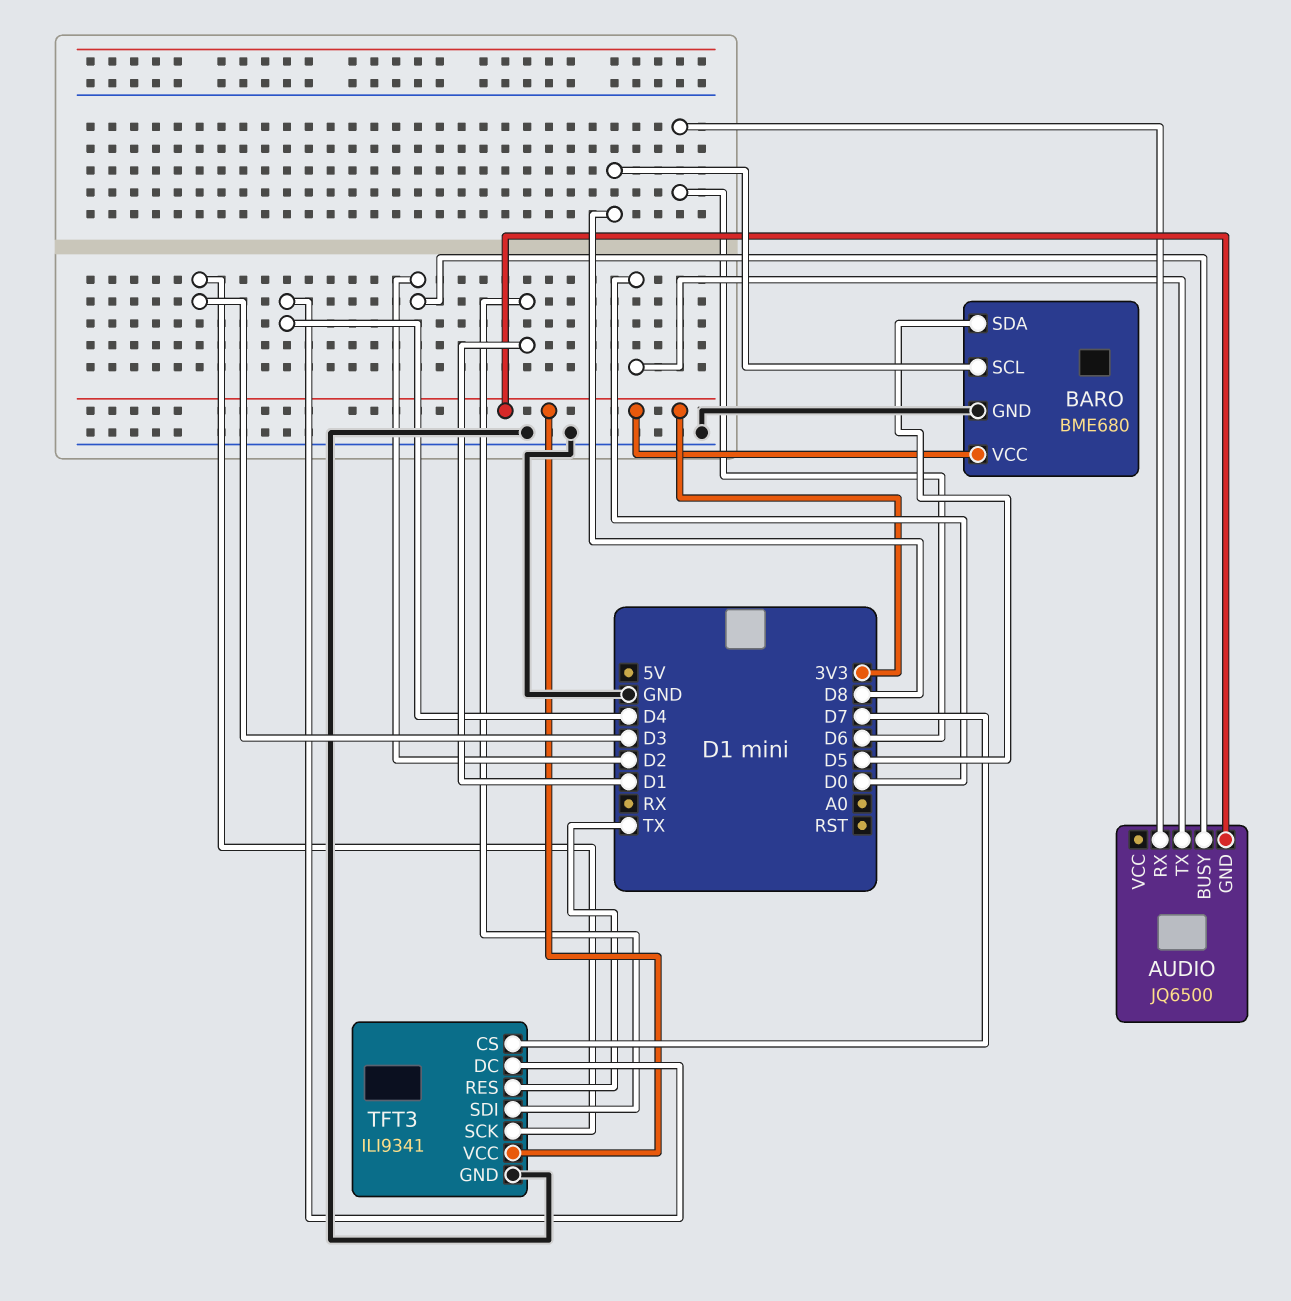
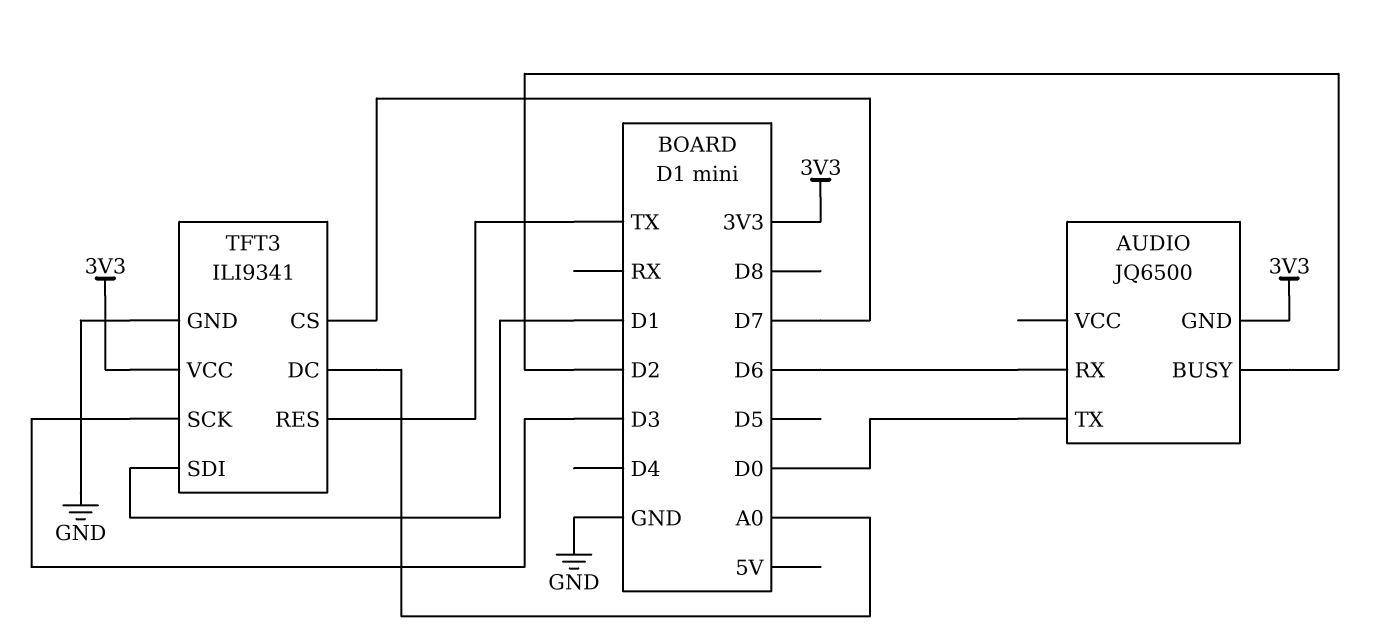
BARO: BME680 -> none
BARO pin GND: GND -> none
BARO pin SCL: D8 -> none
BARO pin SDA: D5 -> none
BARO pin VCC: 3V3 -> none
TFT3 pin DC: D4 -> A0

